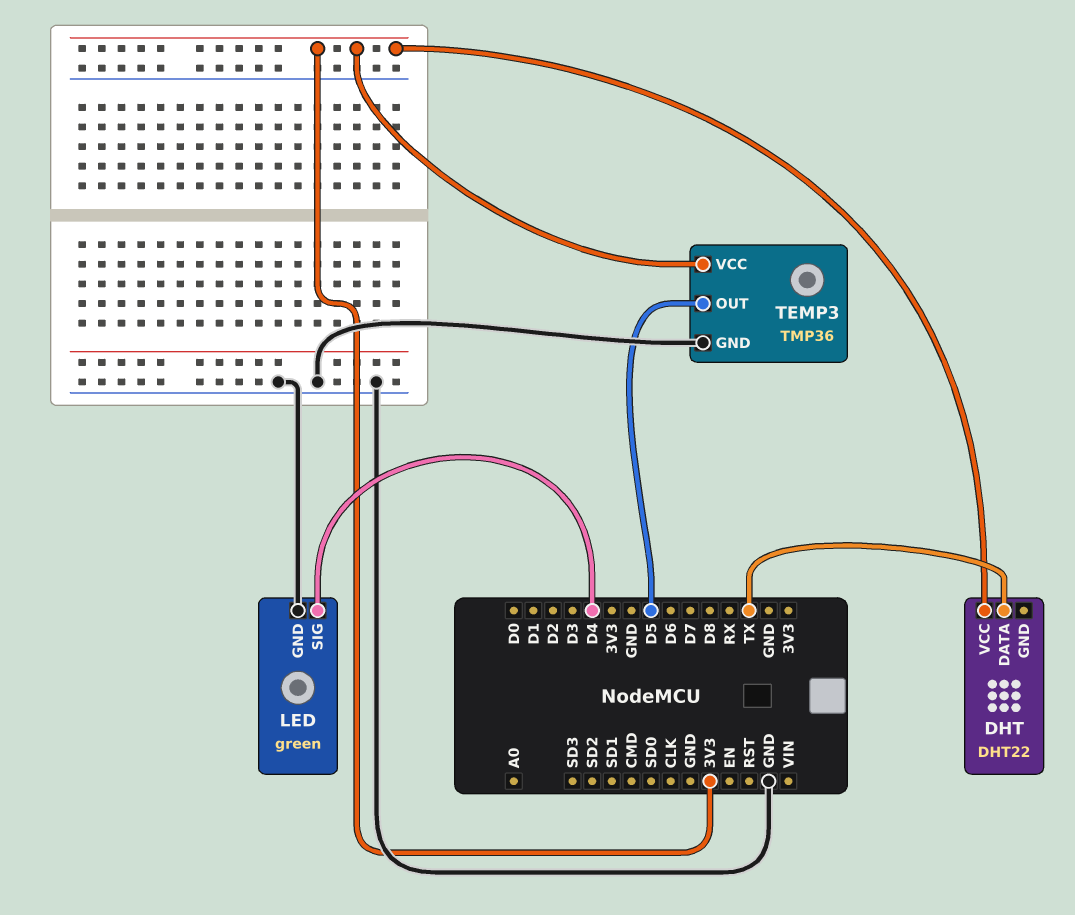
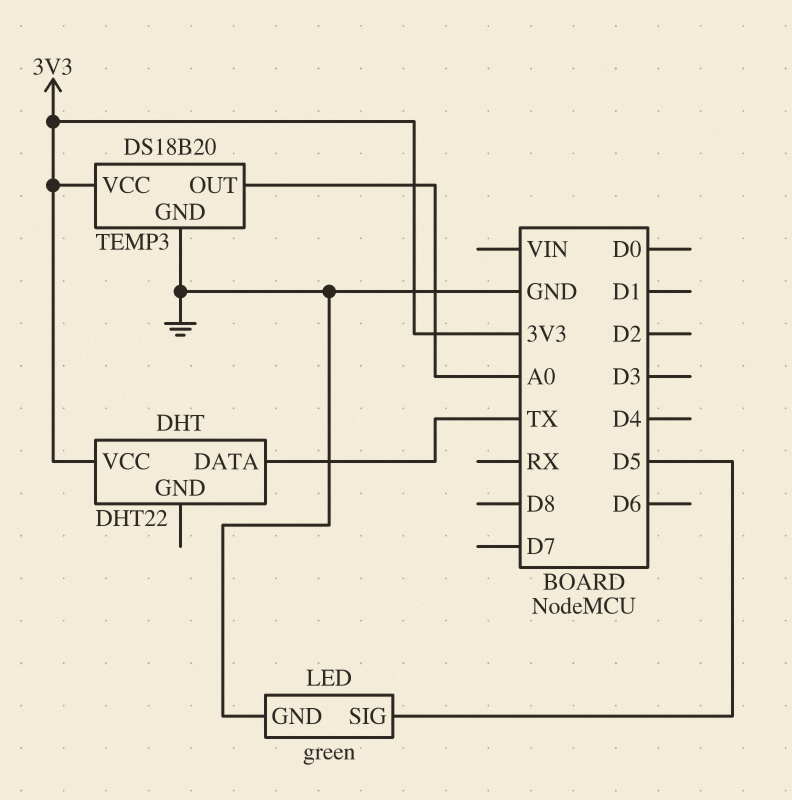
LED pin SIG: D4 -> D5
TEMP3: TMP36 -> DS18B20
TEMP3 pin OUT: D5 -> A0

